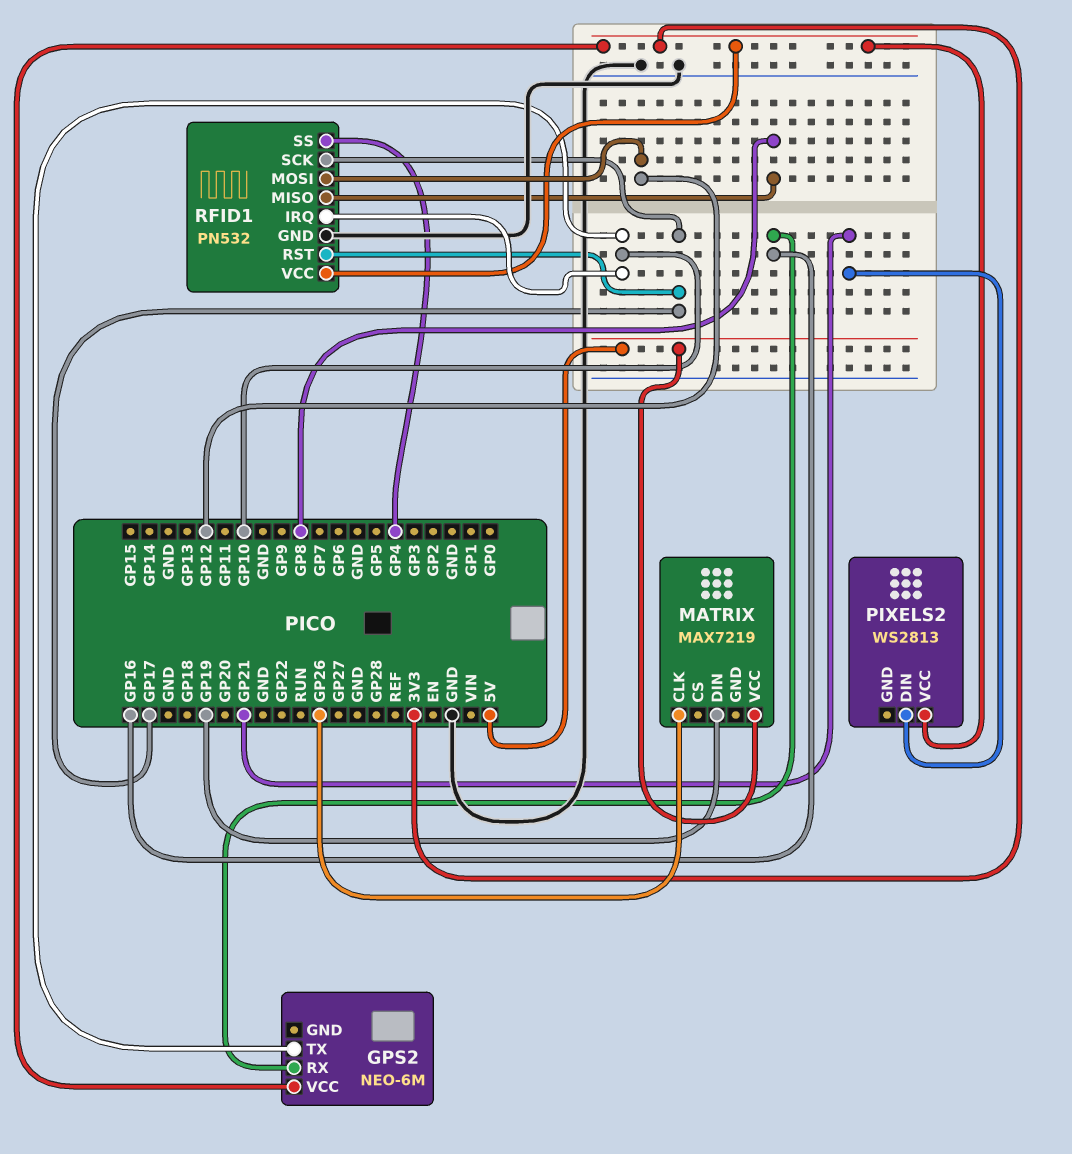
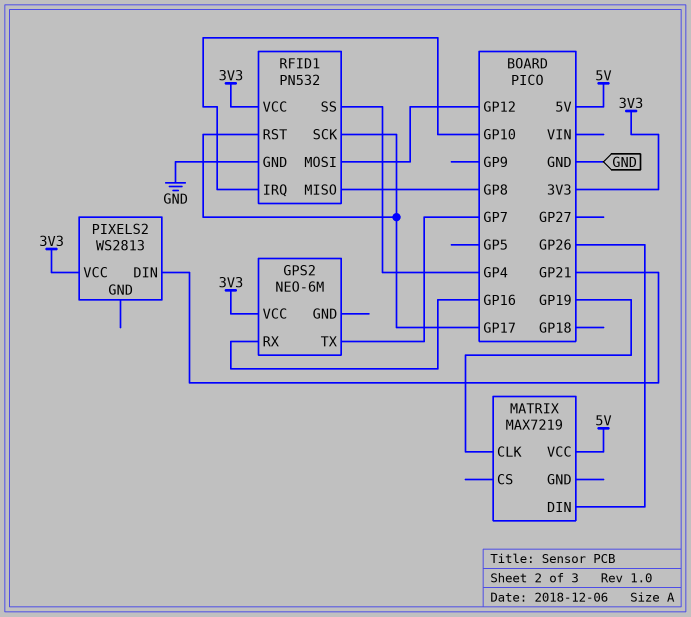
GPS2 pin TX: GP10 -> GP7
MATRIX pin CLK: GP26 -> GP19
MATRIX pin DIN: GP19 -> GP26

